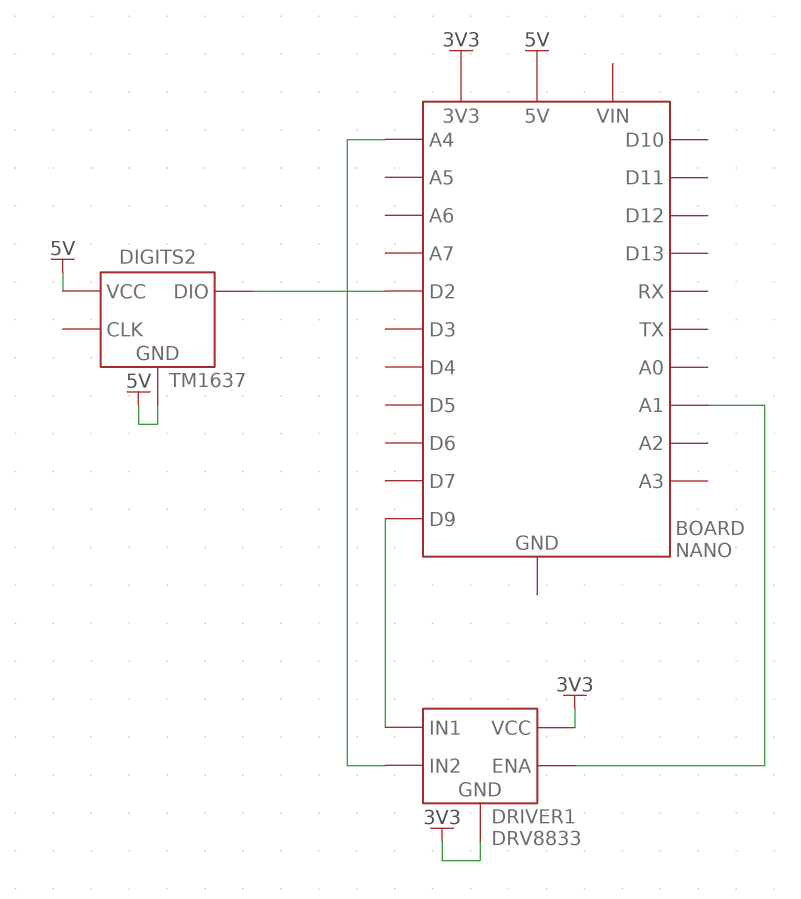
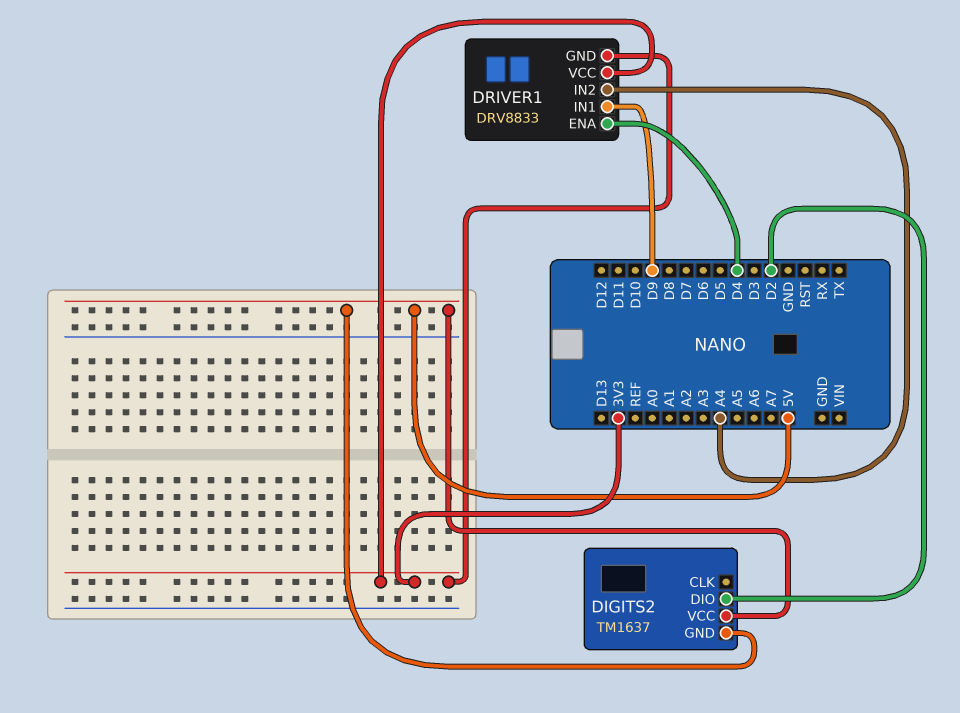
DRIVER1 pin ENA: A1 -> D4

